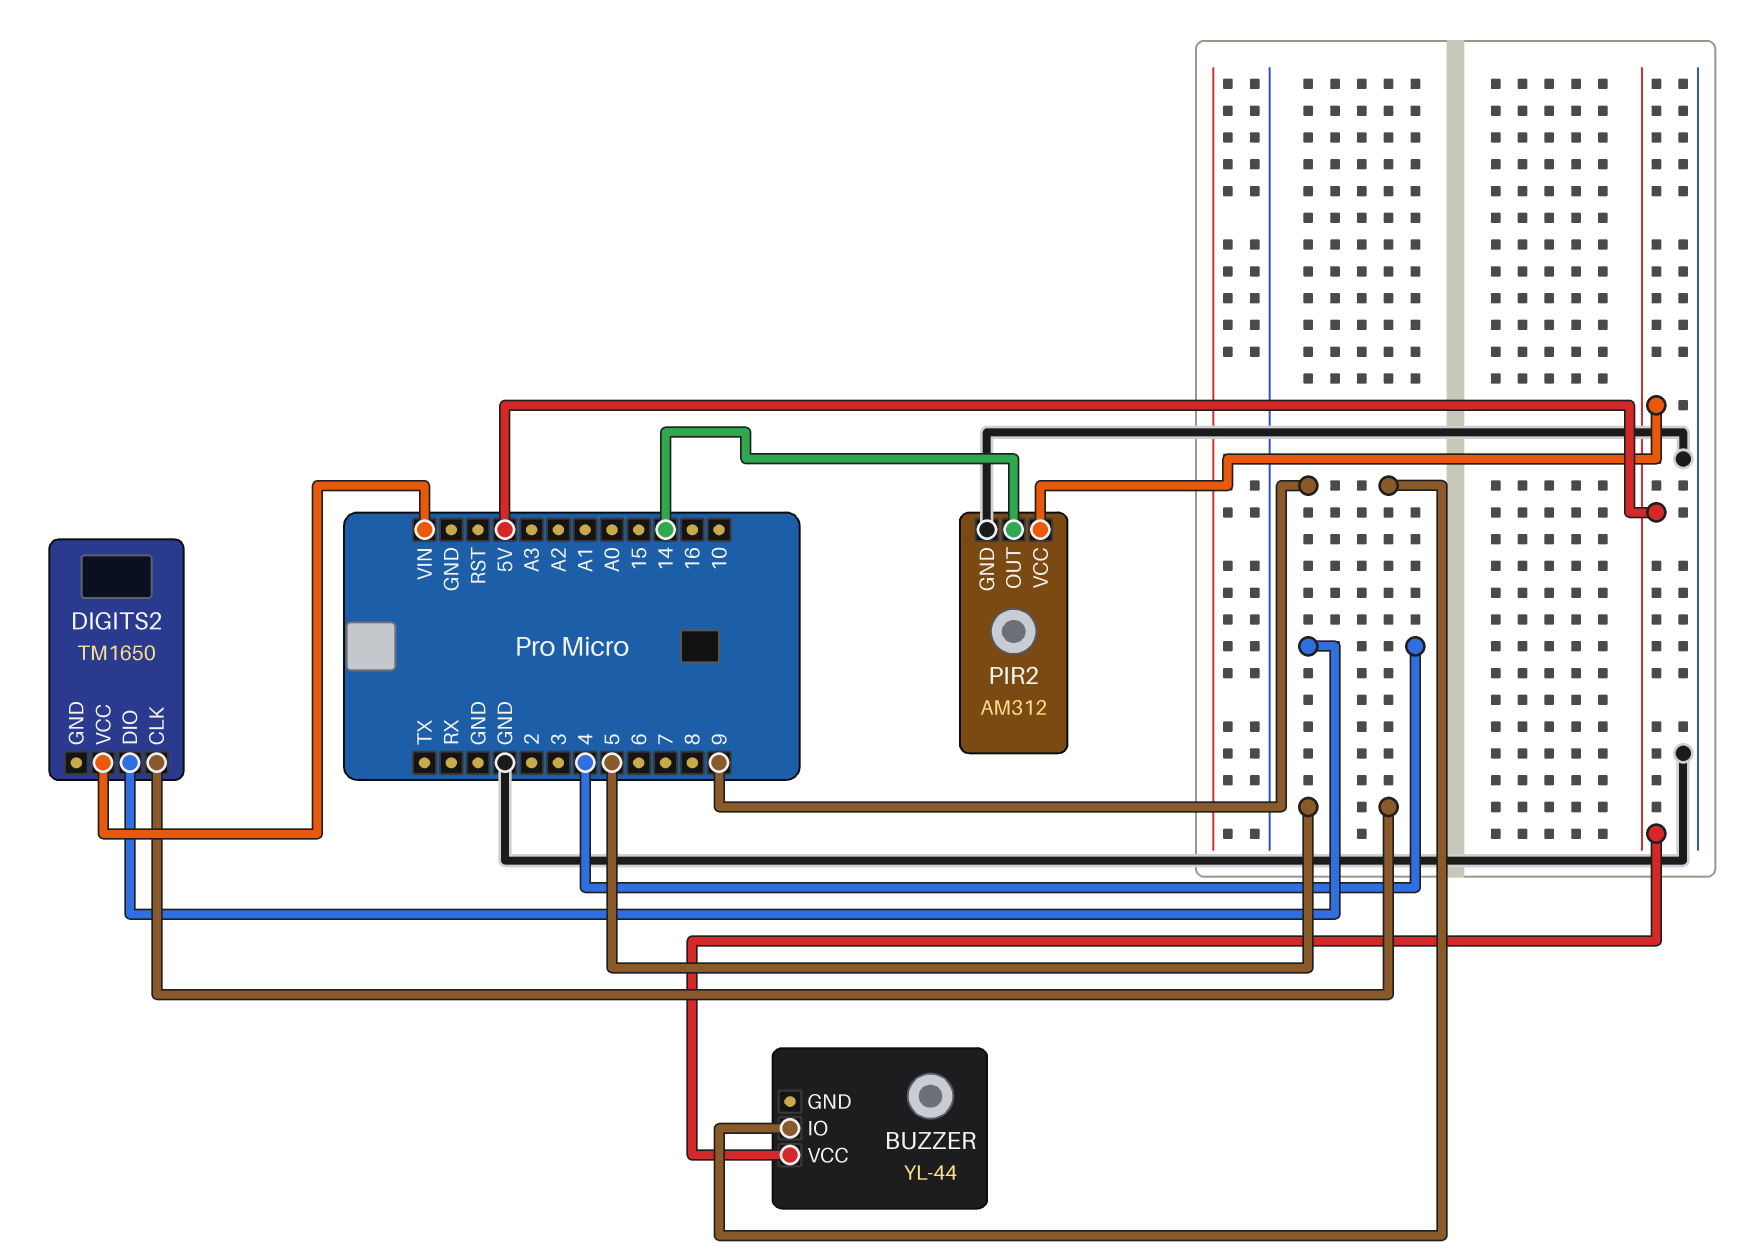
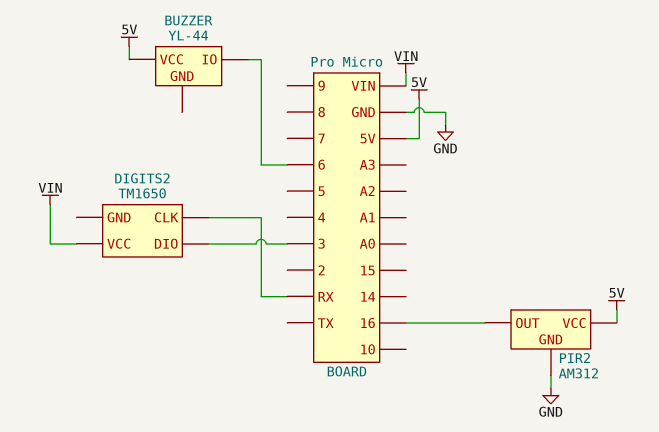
BUZZER pin IO: 9 -> 6
DIGITS2 pin CLK: 5 -> RX
DIGITS2 pin DIO: 4 -> 3
PIR2 pin OUT: 14 -> 16

